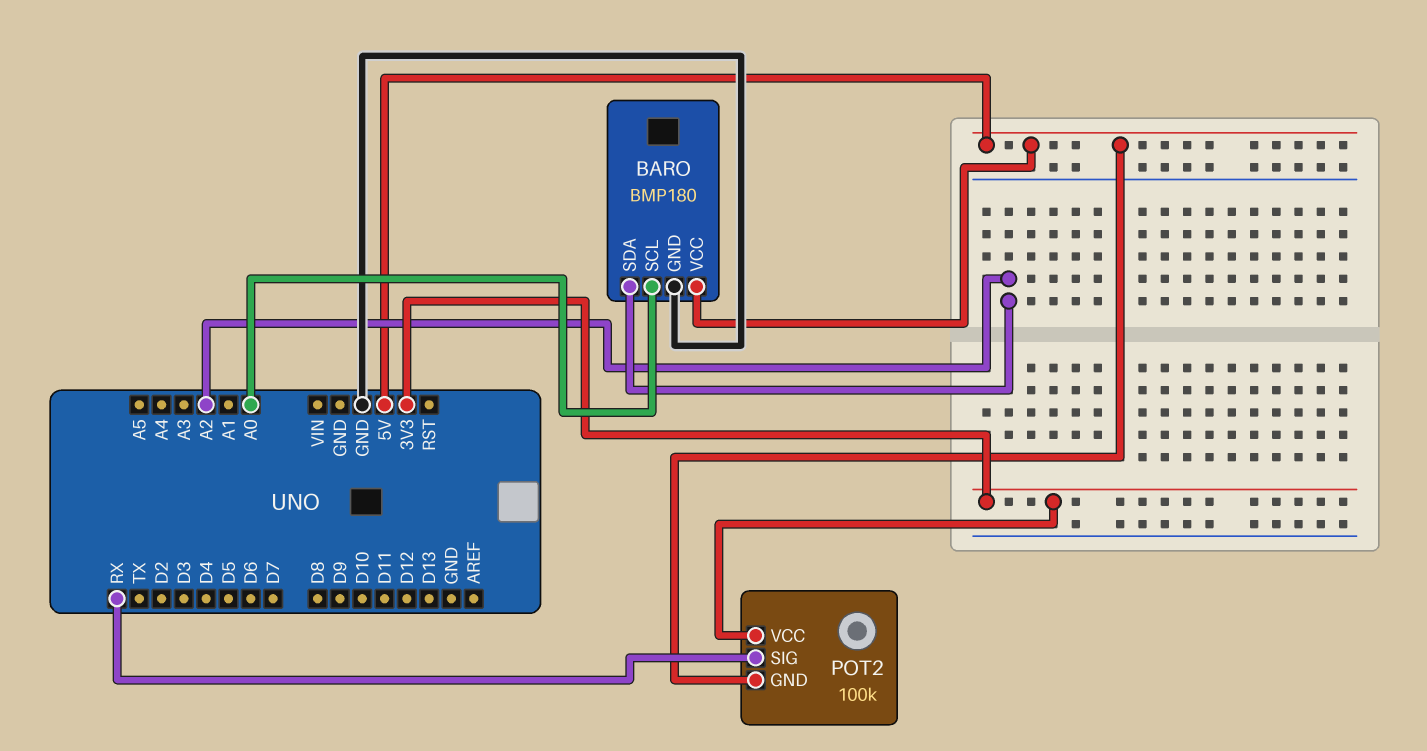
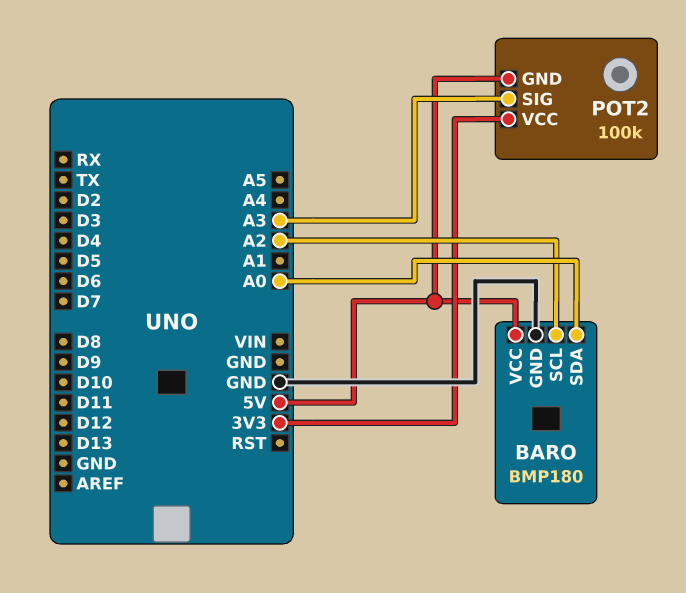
BARO pin SCL: A0 -> A2
BARO pin SDA: A2 -> A0
POT2 pin SIG: RX -> A3

